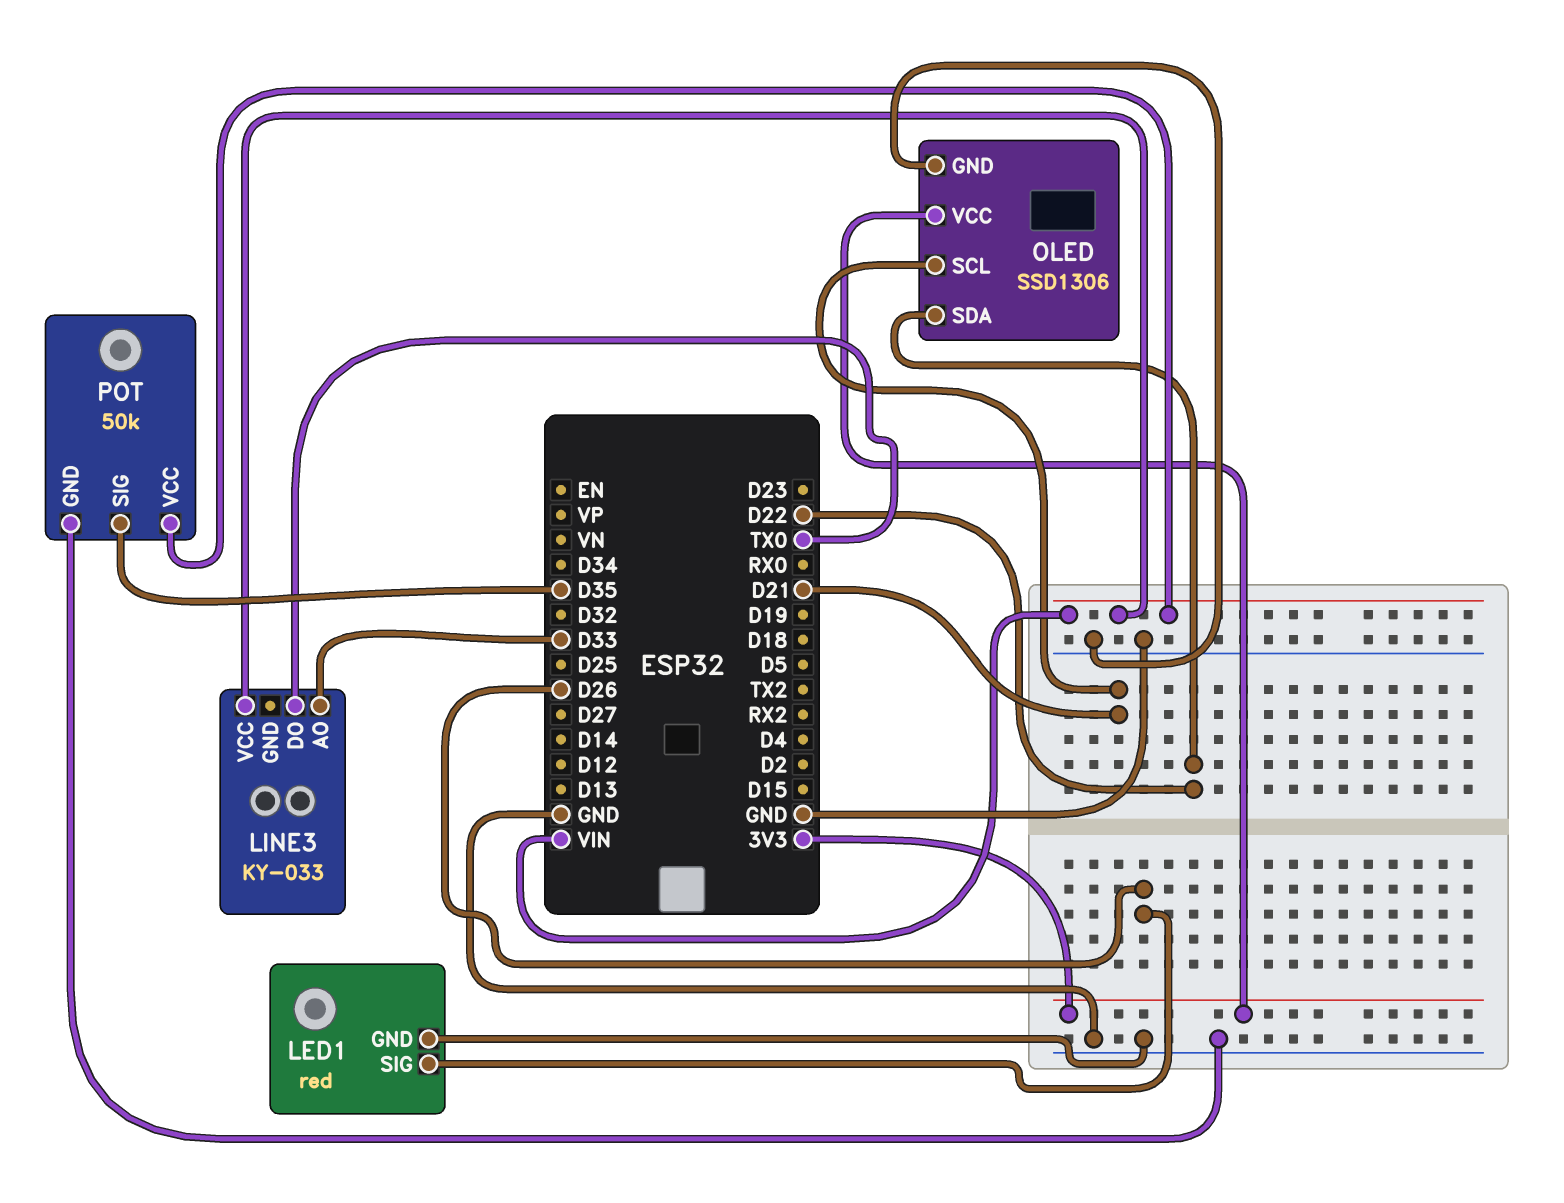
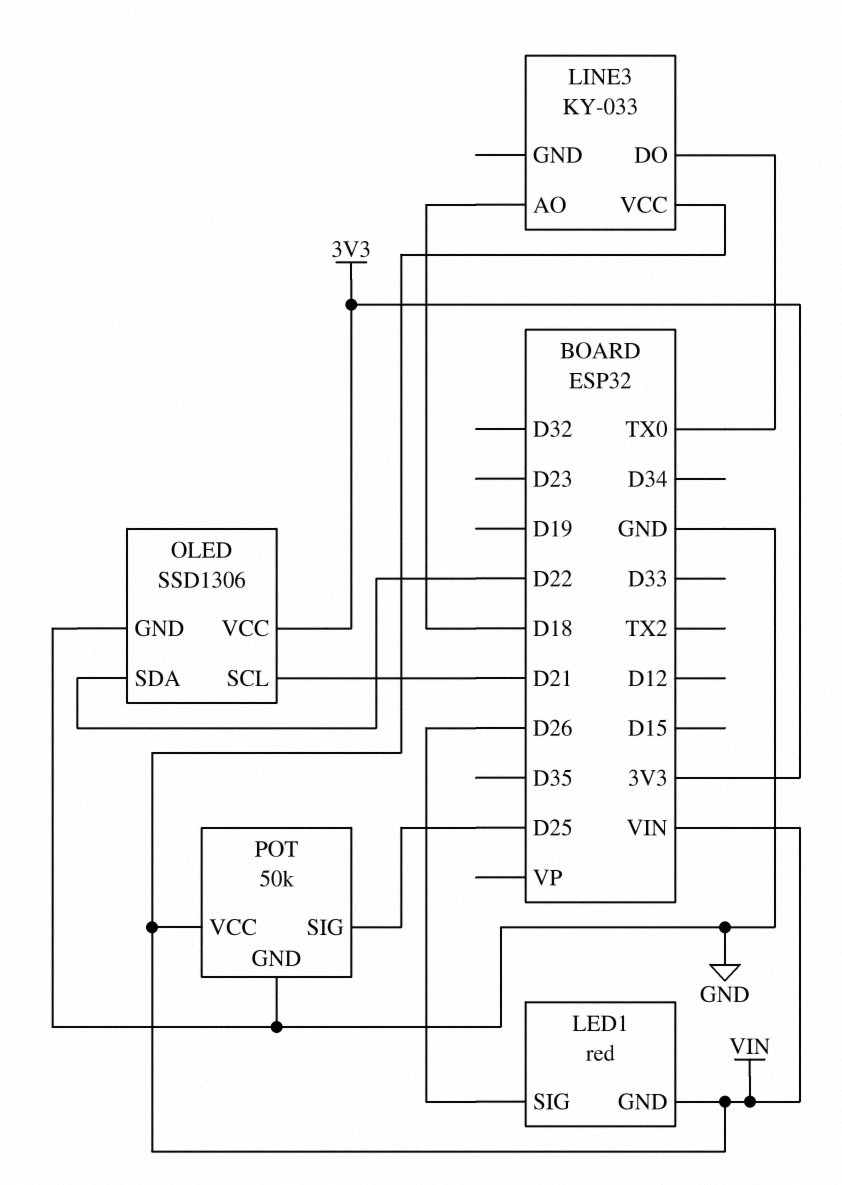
LED1 pin GND: GND -> VIN
LINE3 pin AO: D33 -> D18
POT pin SIG: D35 -> D25

